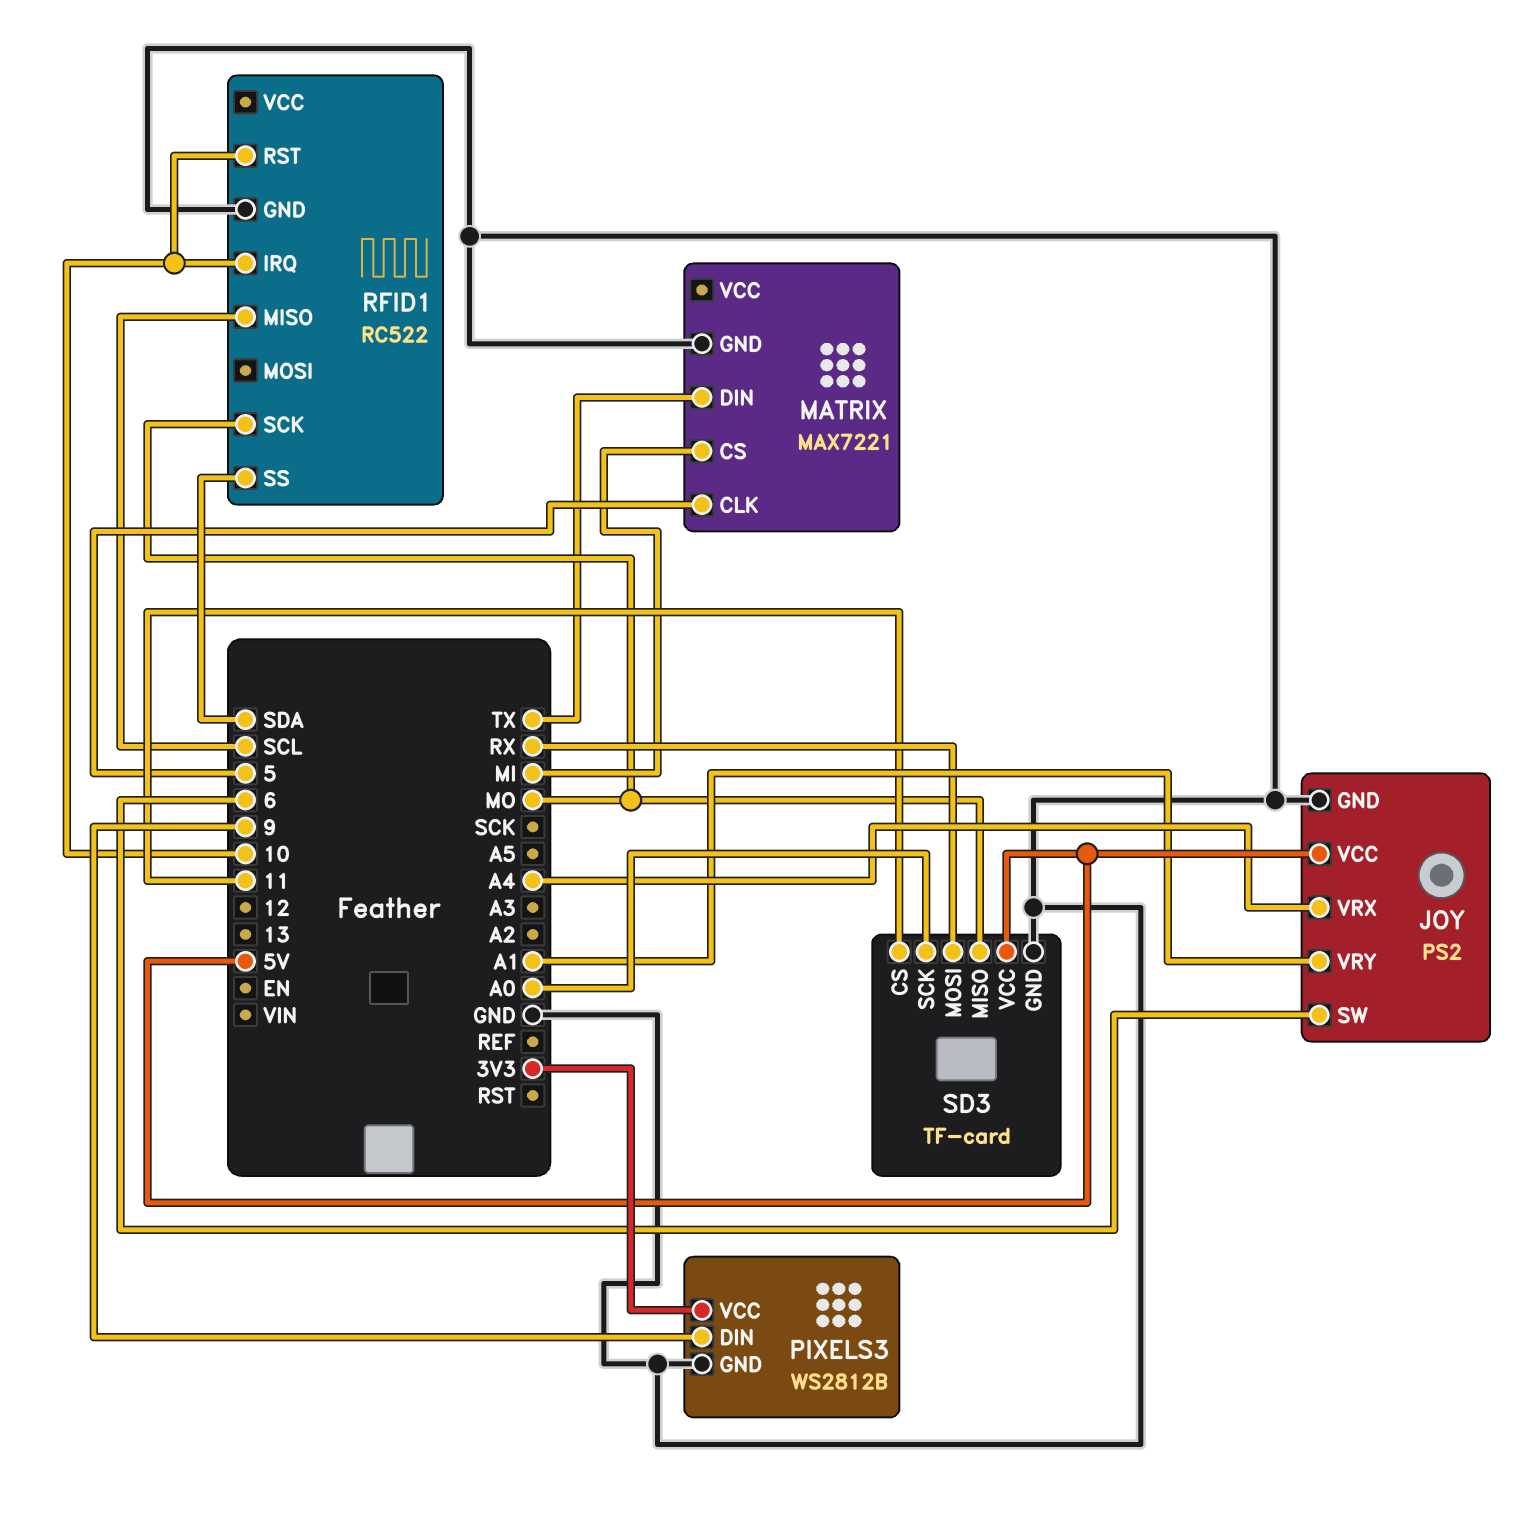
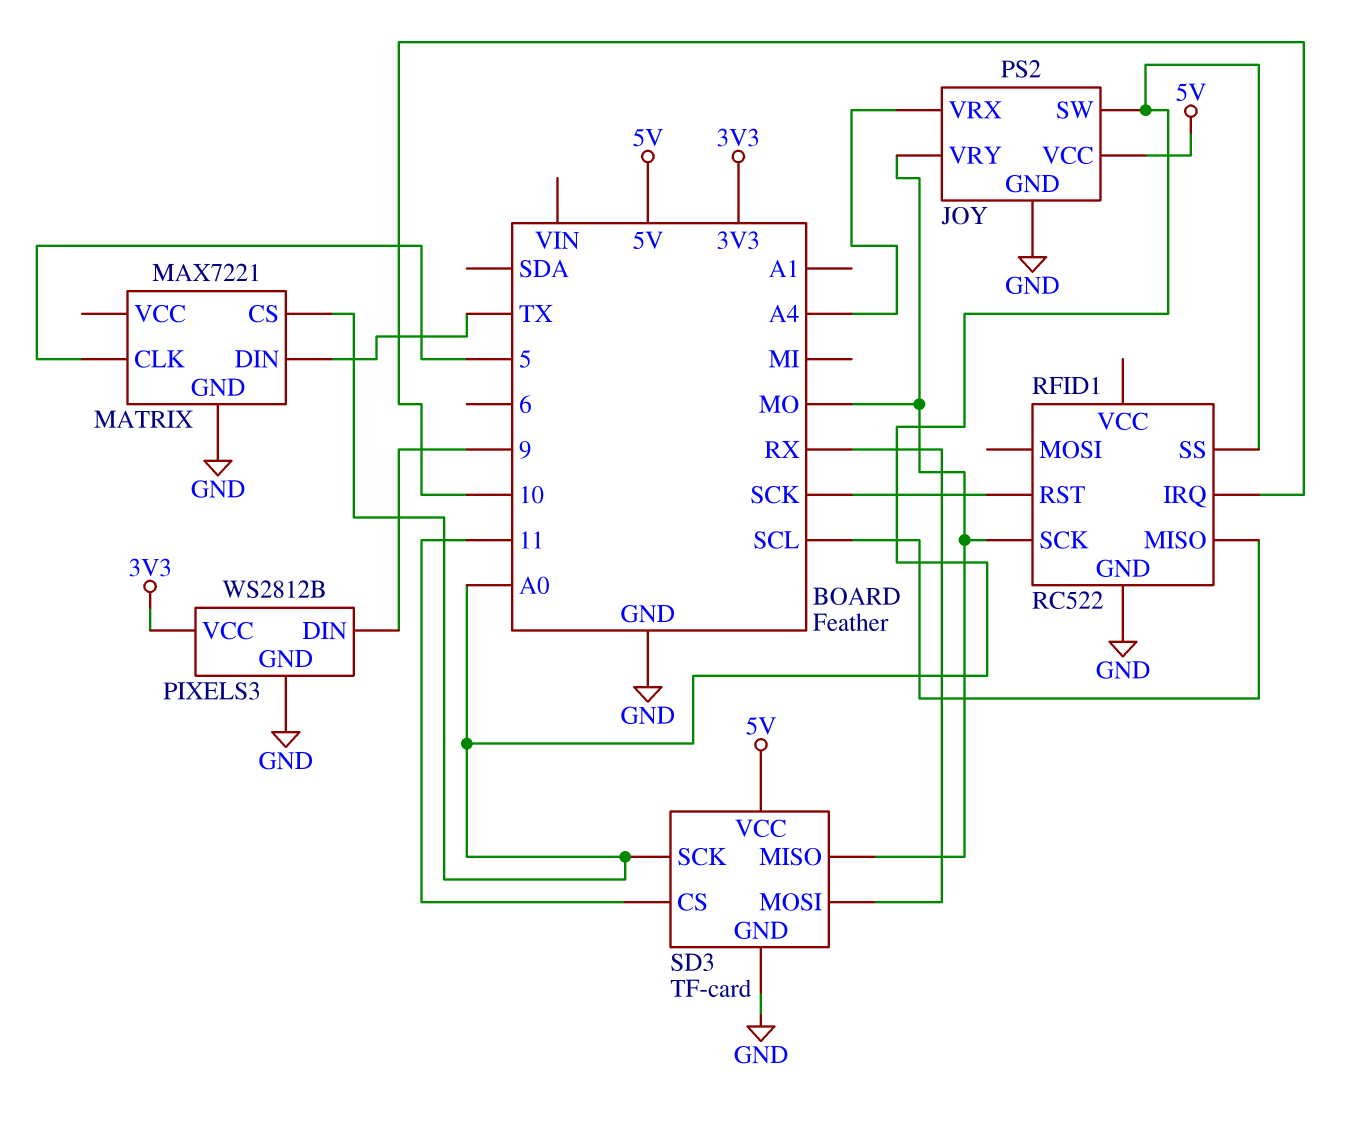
JOY pin SW: 6 -> A0
JOY pin VRY: A1 -> MO
MATRIX pin CS: MI -> A0
RFID1 pin RST: 10 -> SCK
RFID1 pin SS: SDA -> A0

